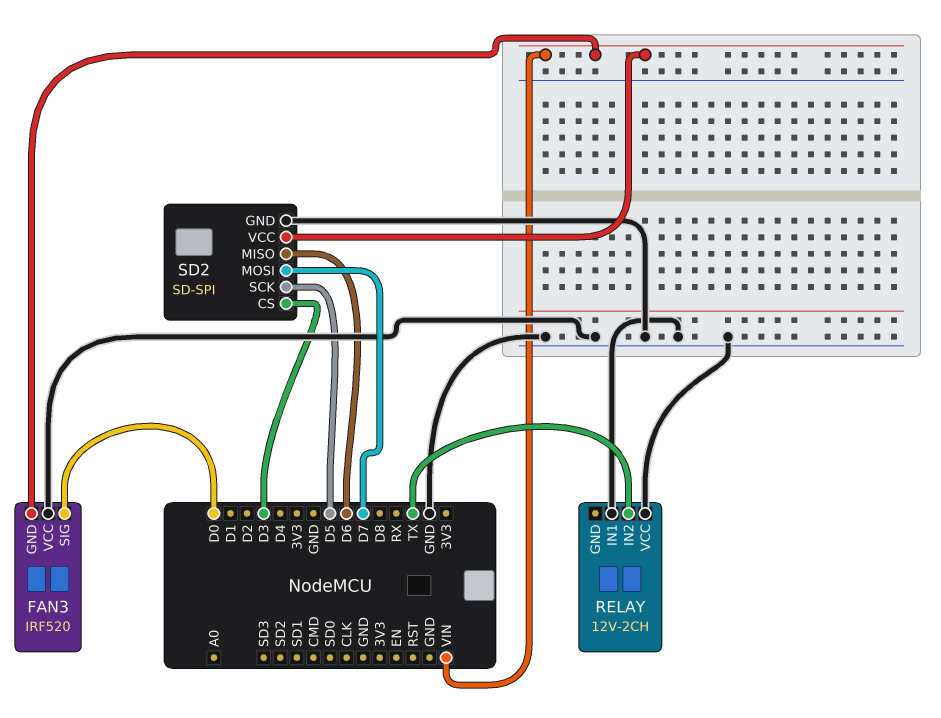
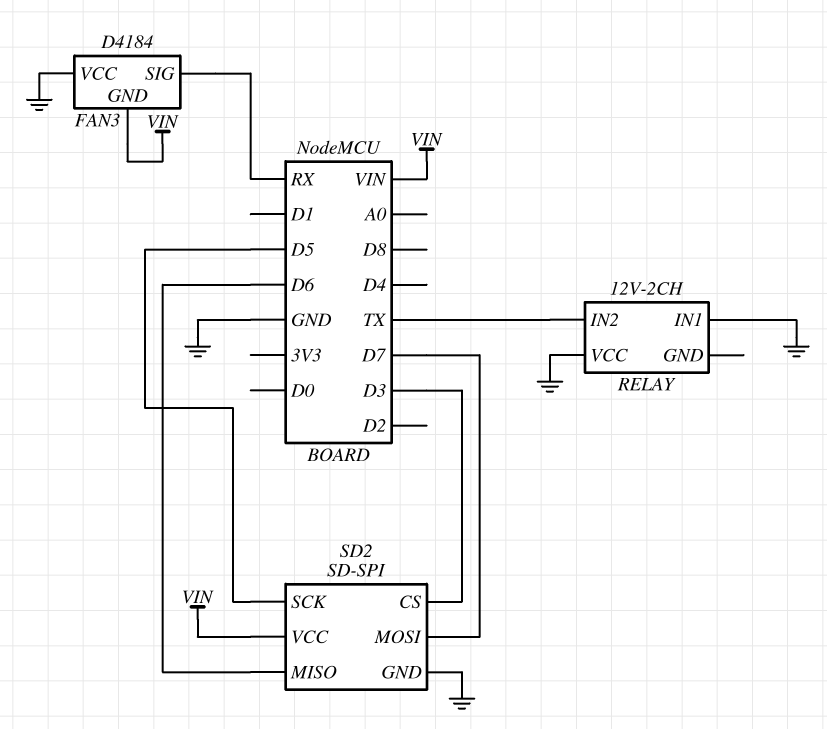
FAN3: IRF520 -> D4184
FAN3 pin SIG: D0 -> RX

